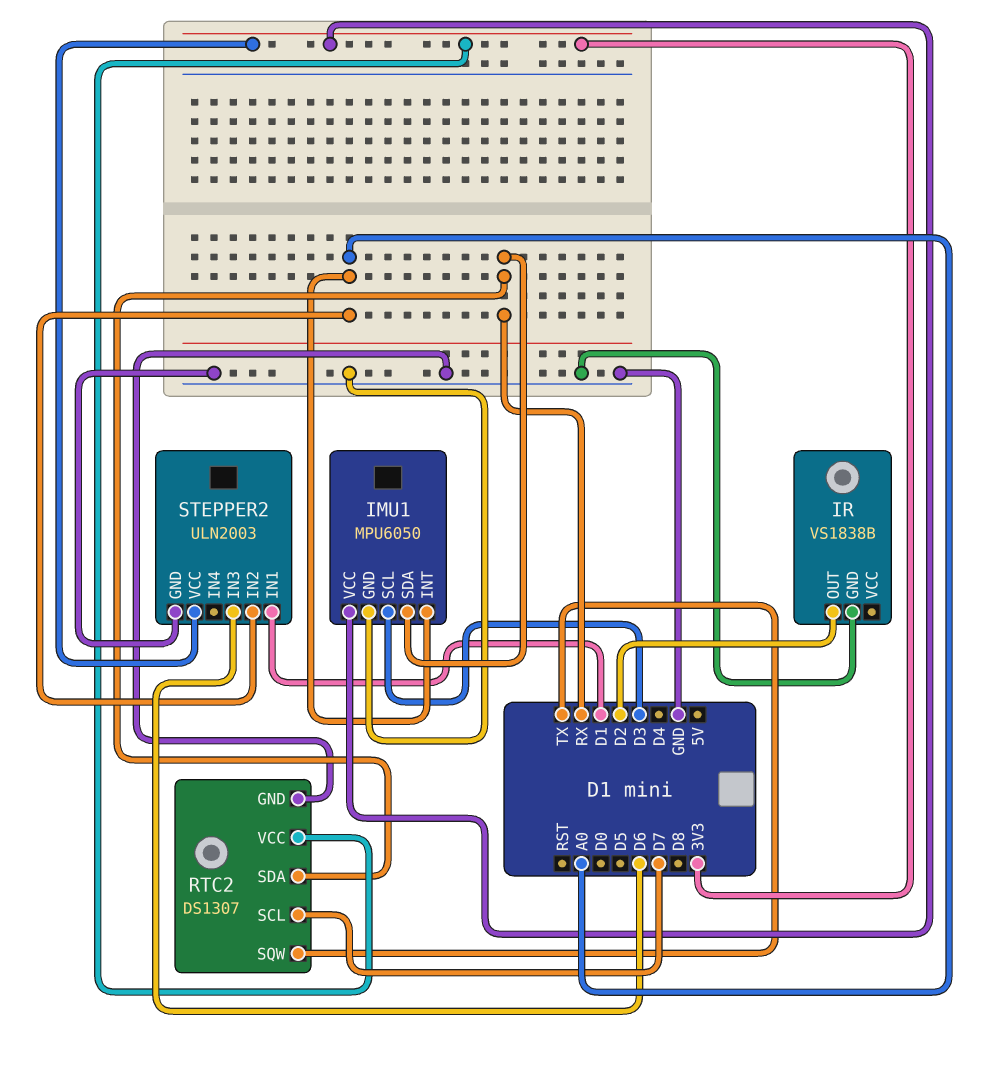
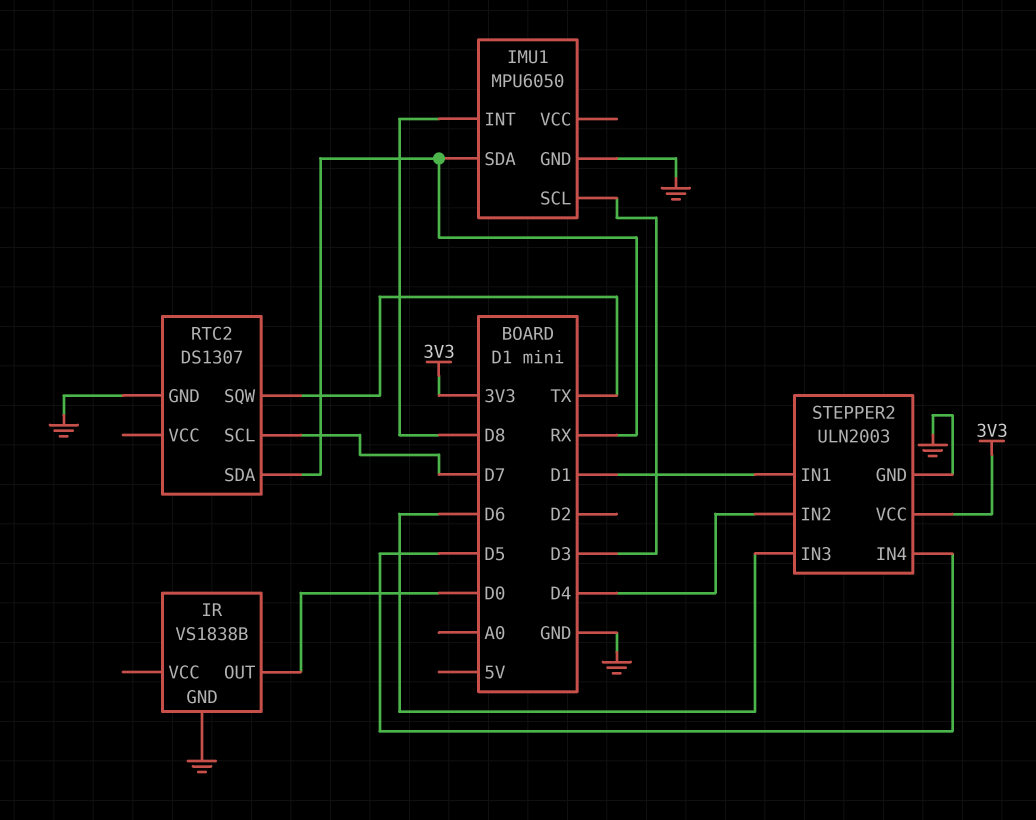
IMU1 pin INT: A0 -> D8
IMU1 pin VCC: 3V3 -> none
IR pin OUT: D2 -> D0
RTC2 pin VCC: 3V3 -> none
STEPPER2 pin IN2: A0 -> D4
STEPPER2 pin IN4: none -> D5

